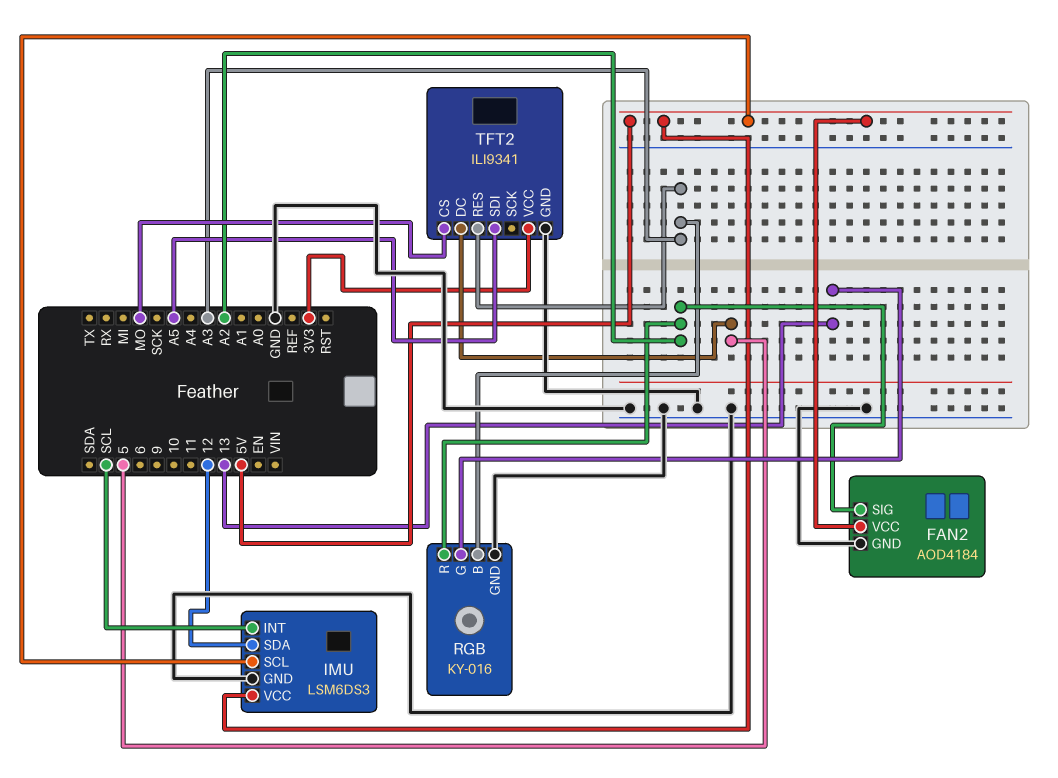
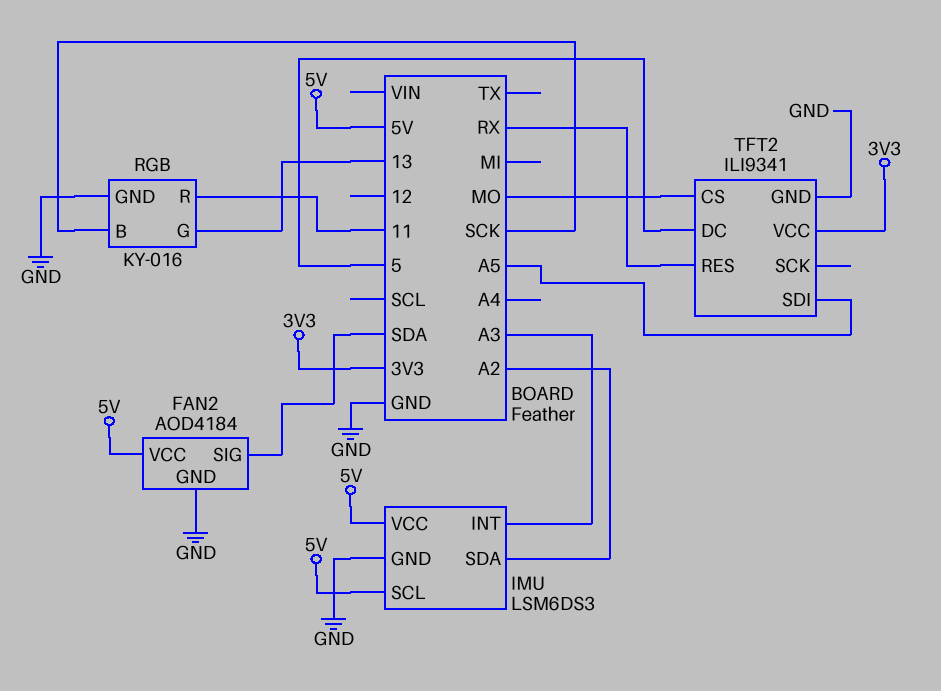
FAN2 pin SIG: A2 -> SDA
IMU pin INT: SCL -> A3
IMU pin SDA: 12 -> A2
RGB pin B: A3 -> SCK
RGB pin R: A2 -> 11
TFT2 pin RES: A3 -> RX

